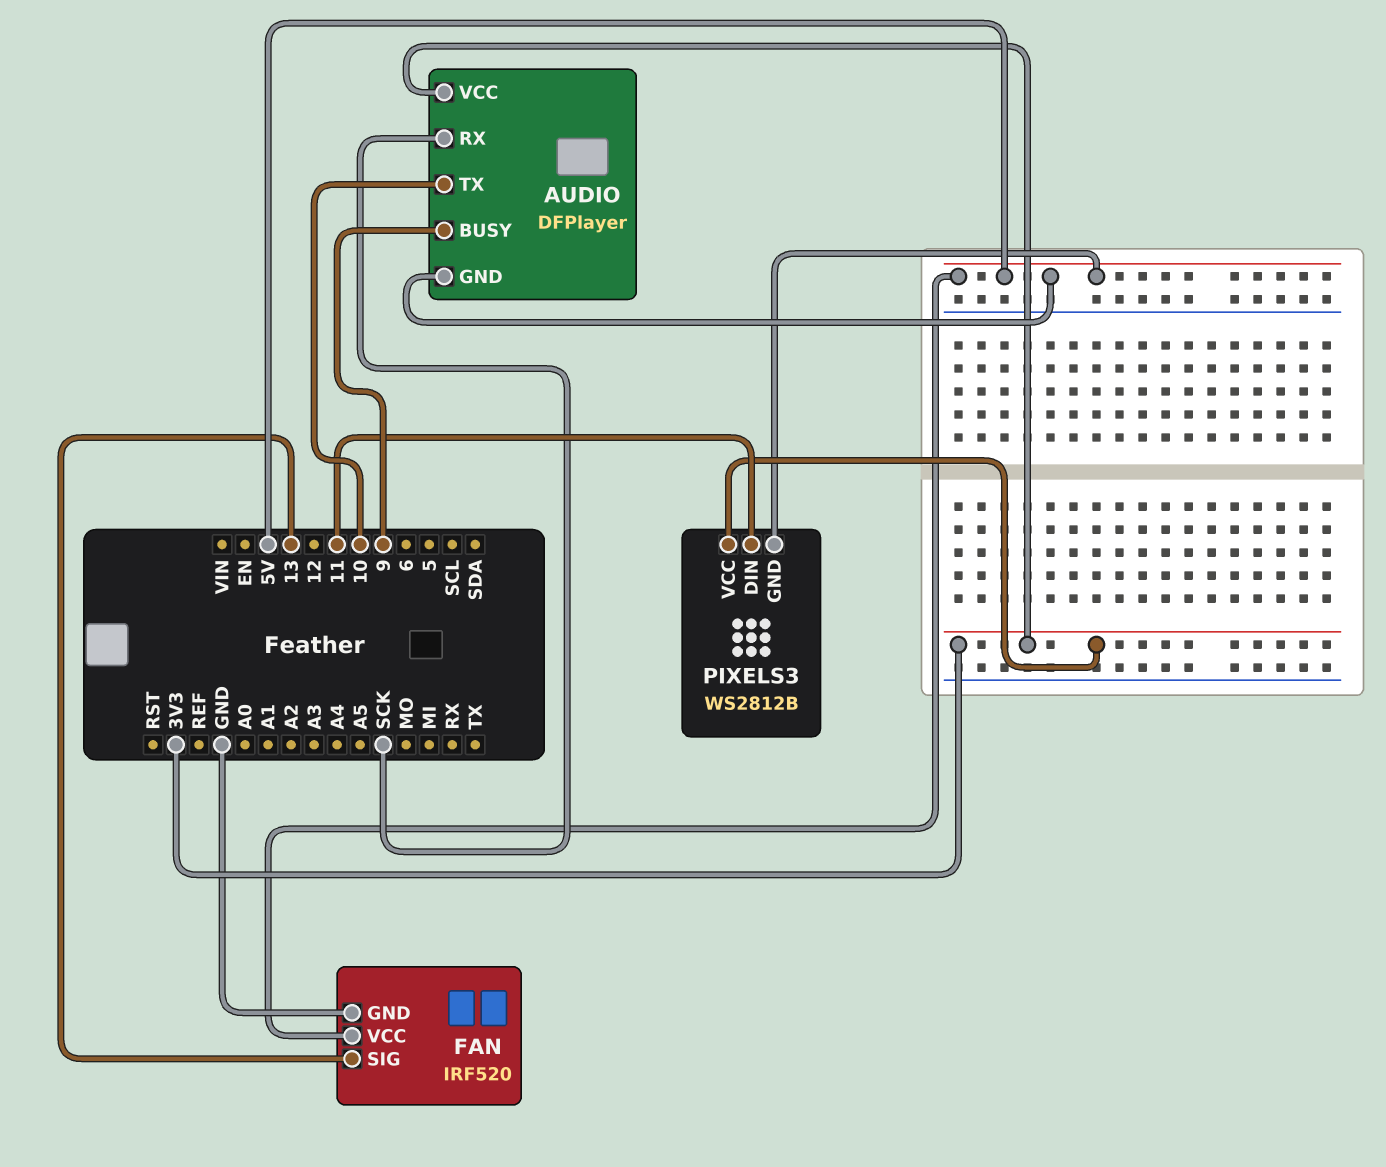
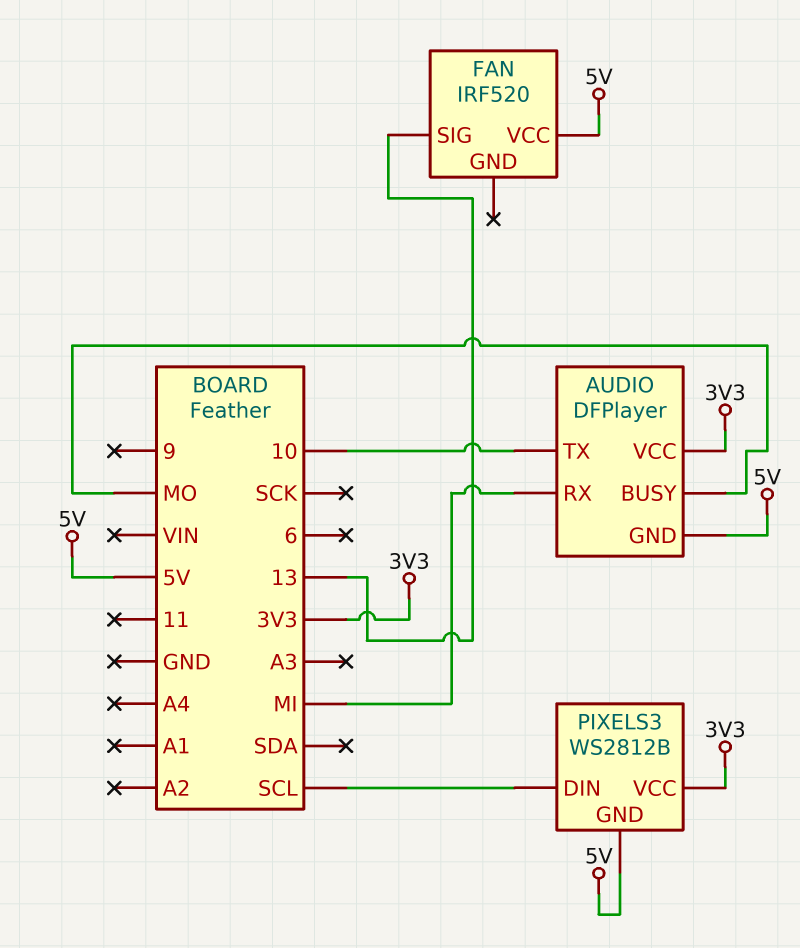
AUDIO pin BUSY: 9 -> MO
AUDIO pin RX: SCK -> MI
FAN pin GND: GND -> none
PIXELS3 pin DIN: 11 -> SCL

